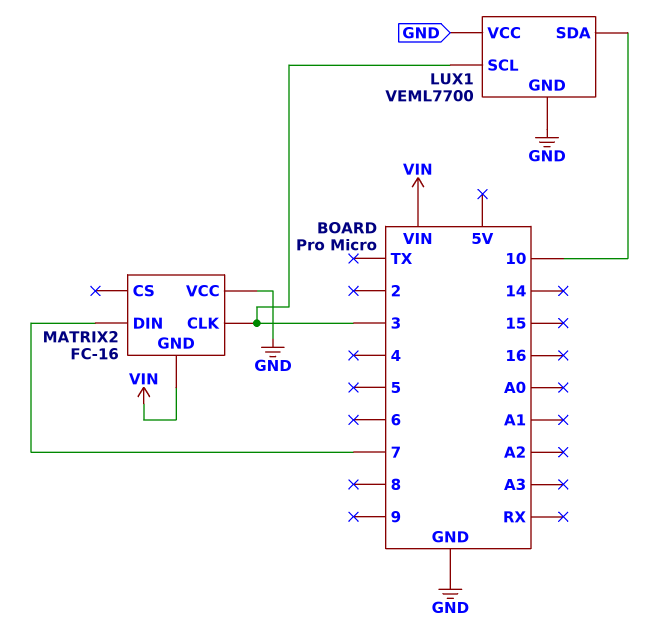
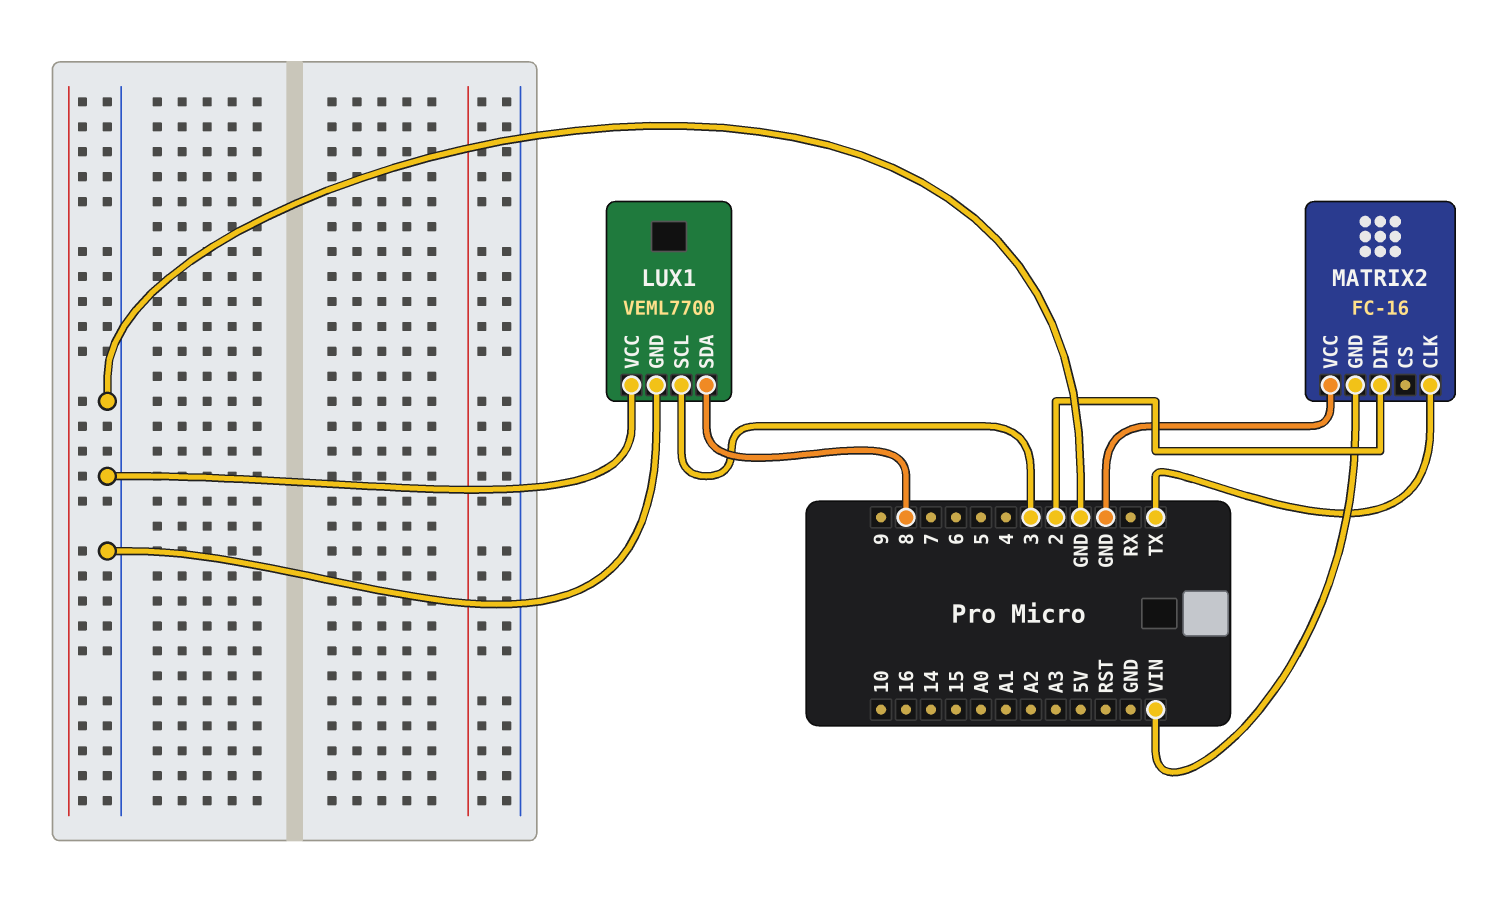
LUX1 pin SDA: 10 -> 8
MATRIX2 pin CLK: 3 -> TX
MATRIX2 pin DIN: 7 -> 2

